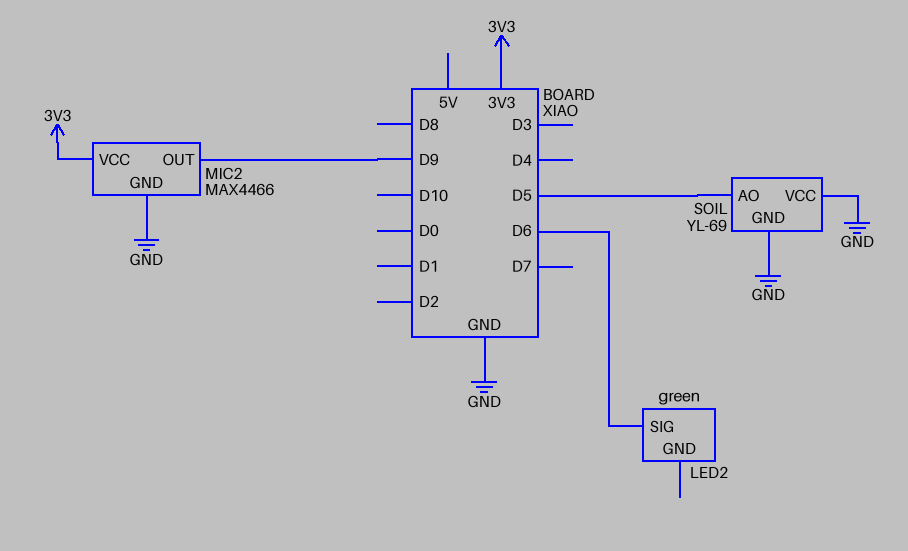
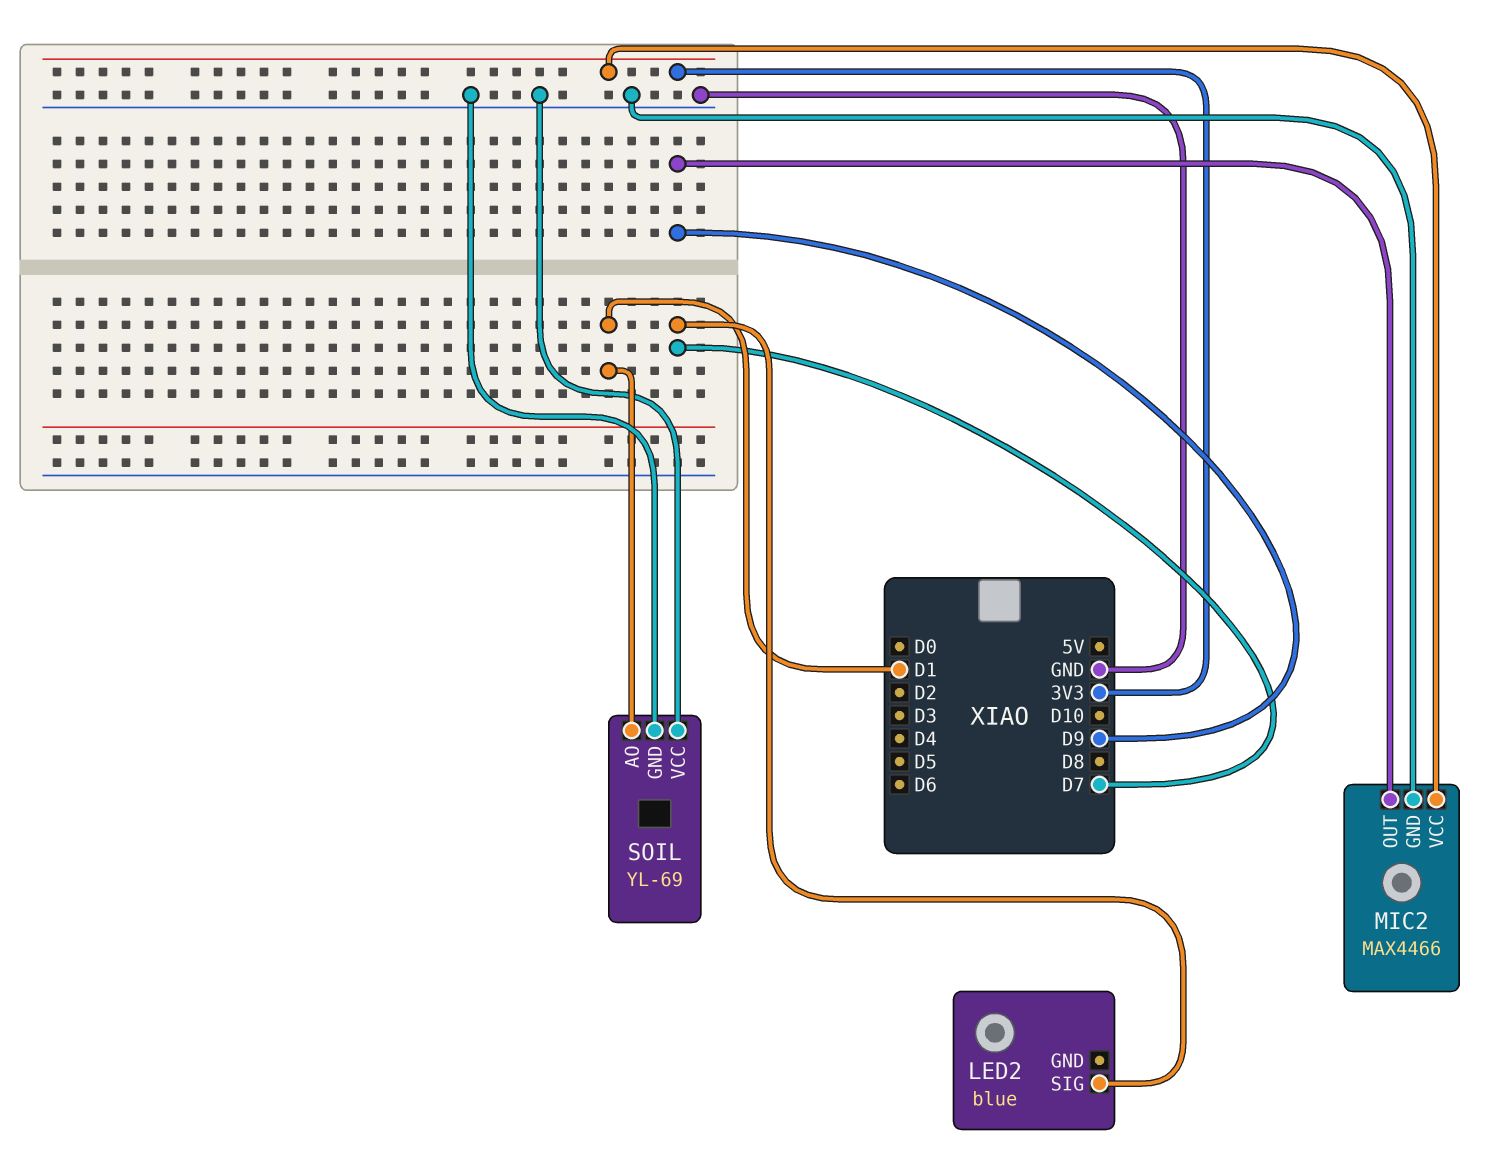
LED2: green -> blue
LED2 pin SIG: D6 -> D7
SOIL pin AO: D5 -> D1

